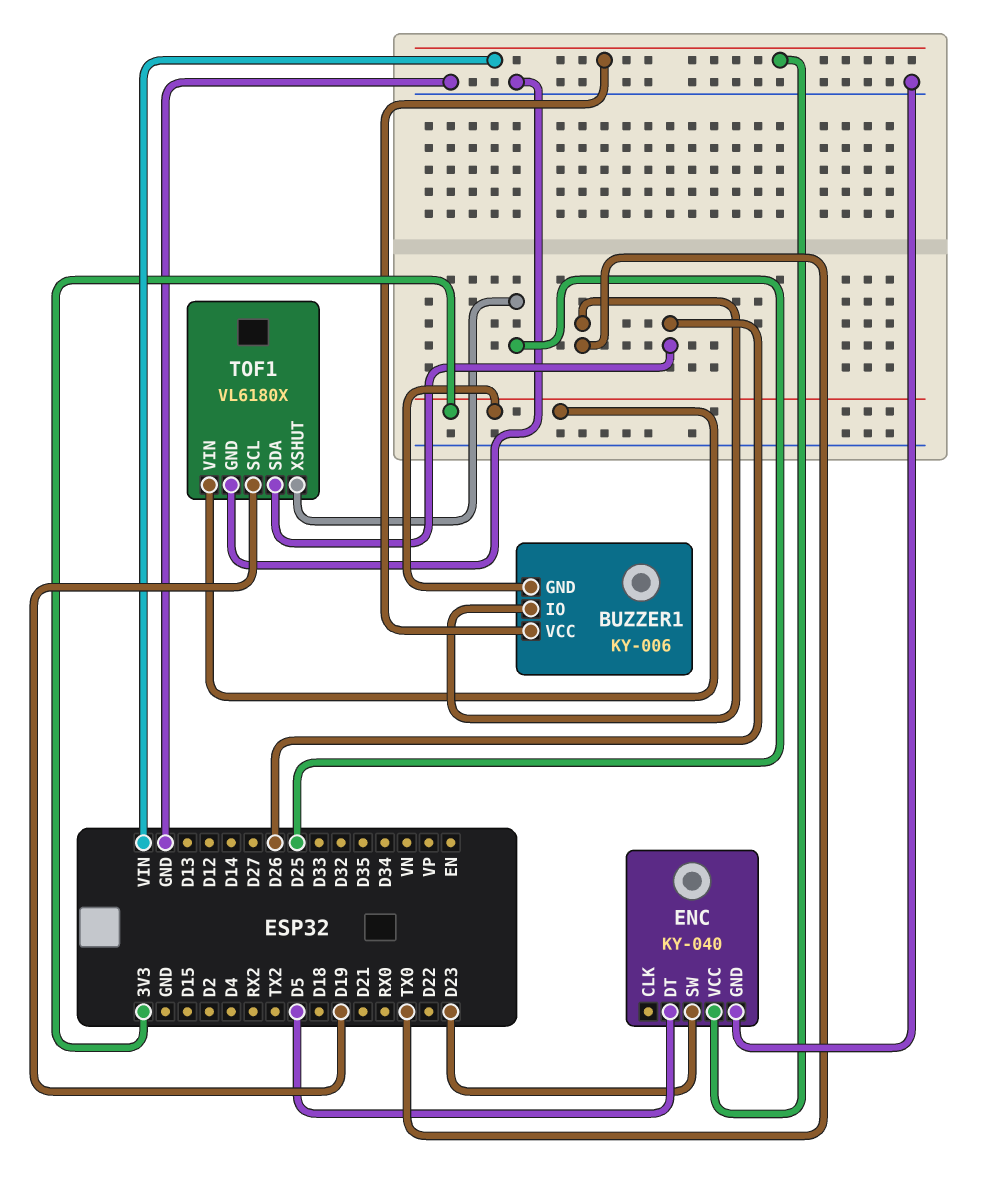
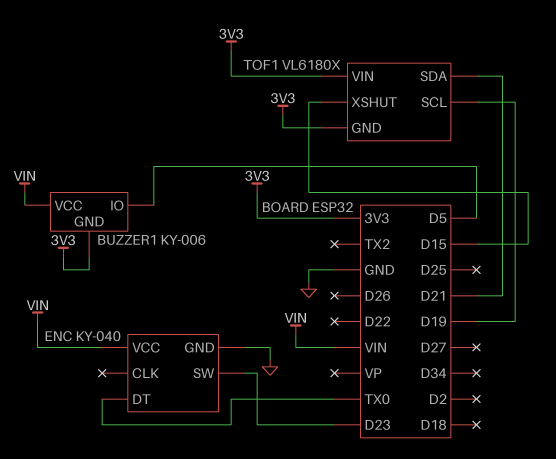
BUZZER1 pin IO: TX0 -> D5
ENC pin DT: D5 -> TX0
TOF1 pin GND: GND -> 3V3
TOF1 pin SDA: D26 -> D21
TOF1 pin XSHUT: D25 -> D15

